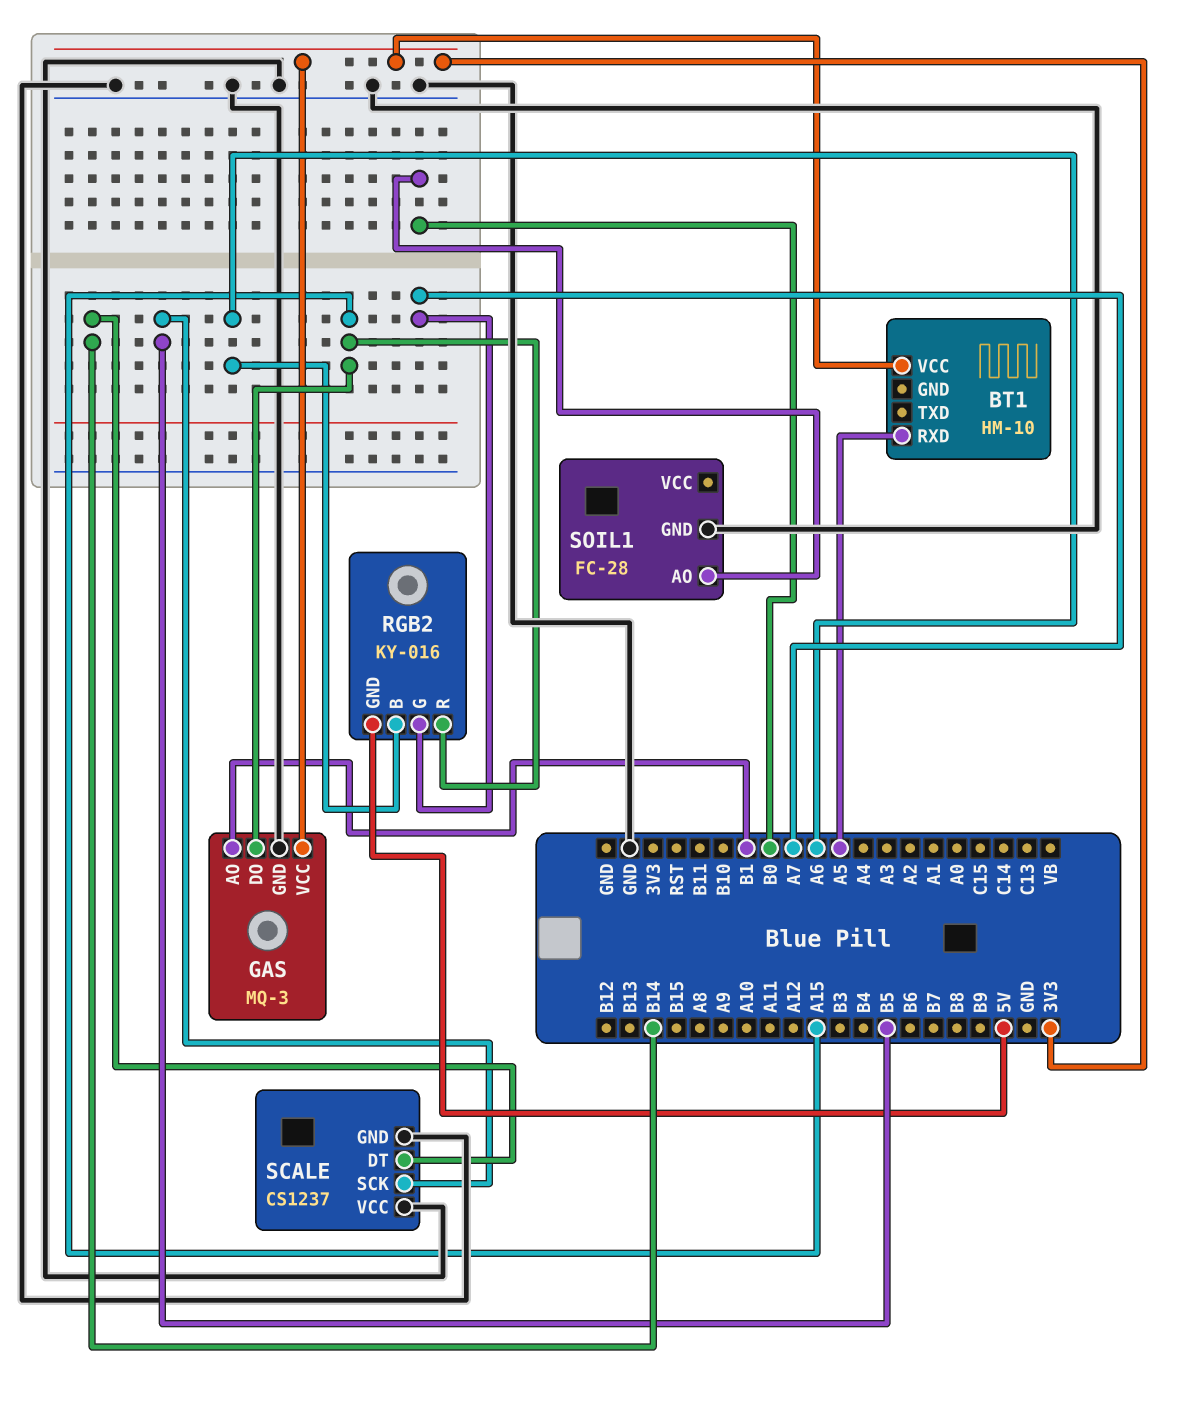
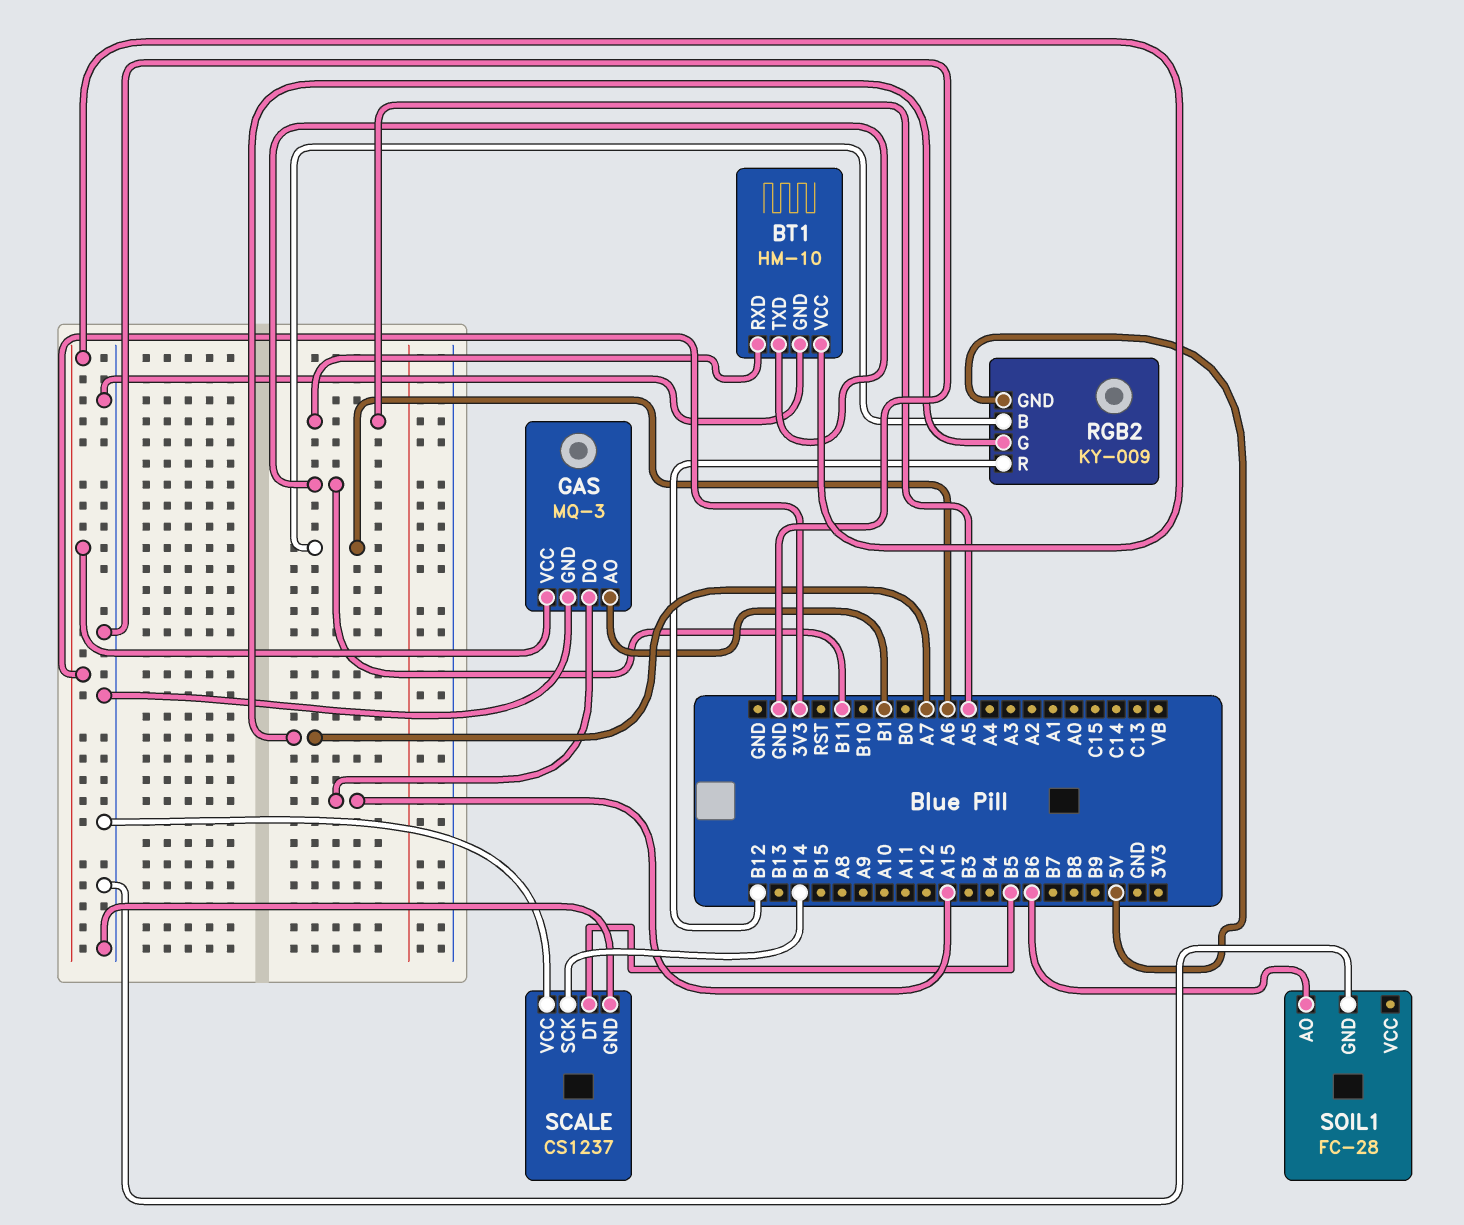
BT1 pin GND: none -> GND
BT1 pin TXD: none -> B11
RGB2: KY-016 -> KY-009
RGB2 pin R: A15 -> B12
SCALE pin DT: B14 -> B5
SCALE pin SCK: B5 -> B14
SOIL1 pin AO: B0 -> B6

